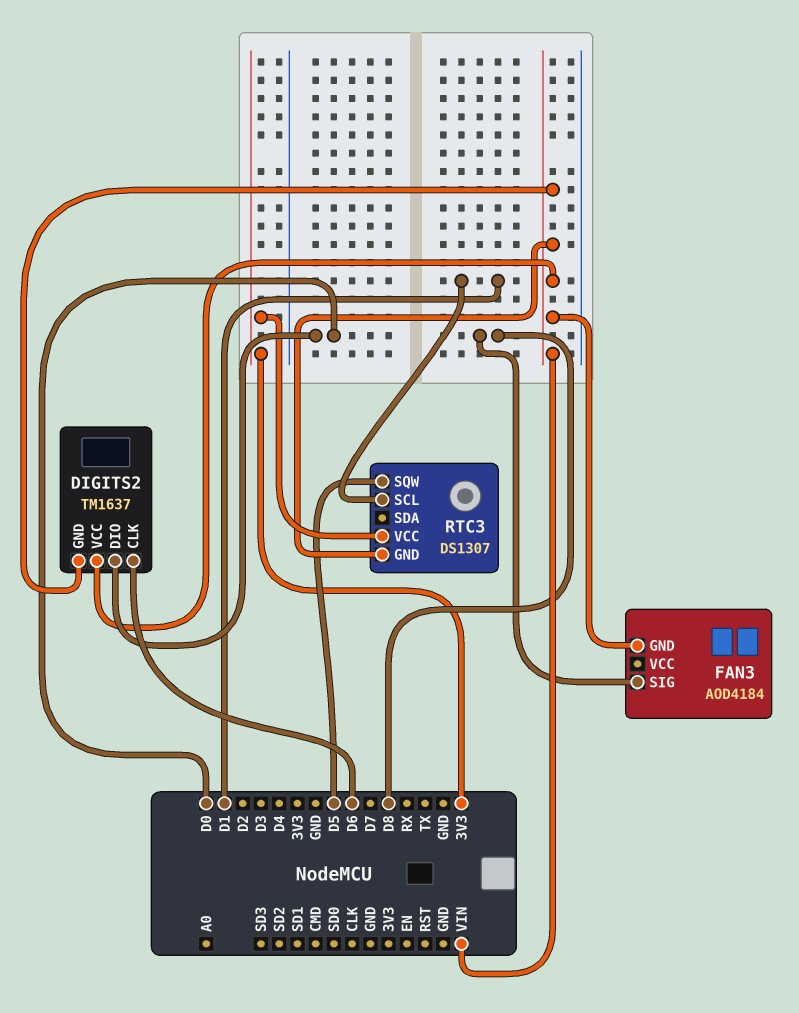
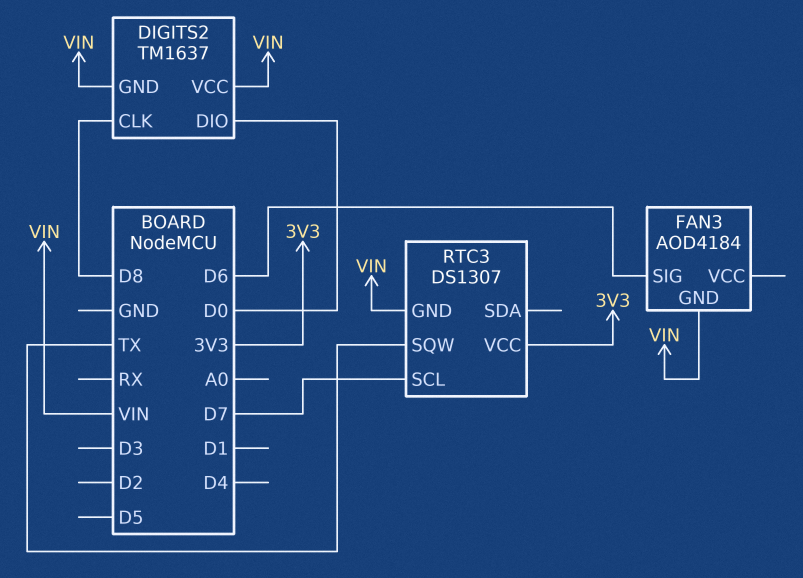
DIGITS2 pin CLK: D6 -> D8
FAN3 pin SIG: D8 -> D6
RTC3 pin SCL: D1 -> D7
RTC3 pin SQW: D5 -> TX

